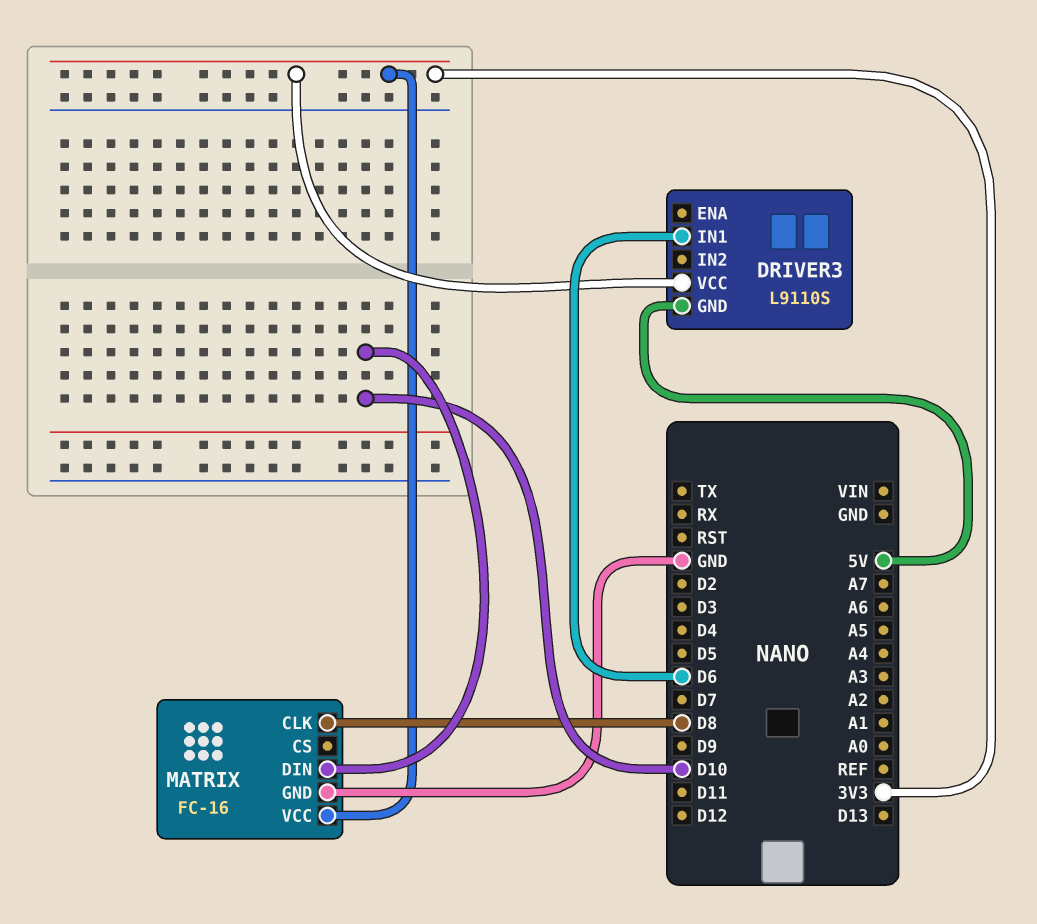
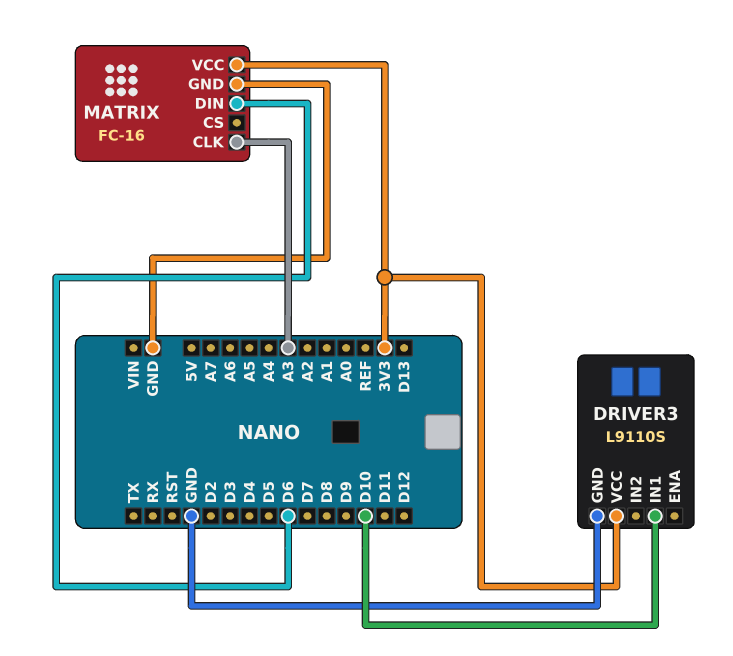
DRIVER3 pin GND: 5V -> GND
DRIVER3 pin IN1: D6 -> D10
MATRIX pin CLK: D8 -> A3
MATRIX pin DIN: D10 -> D6

